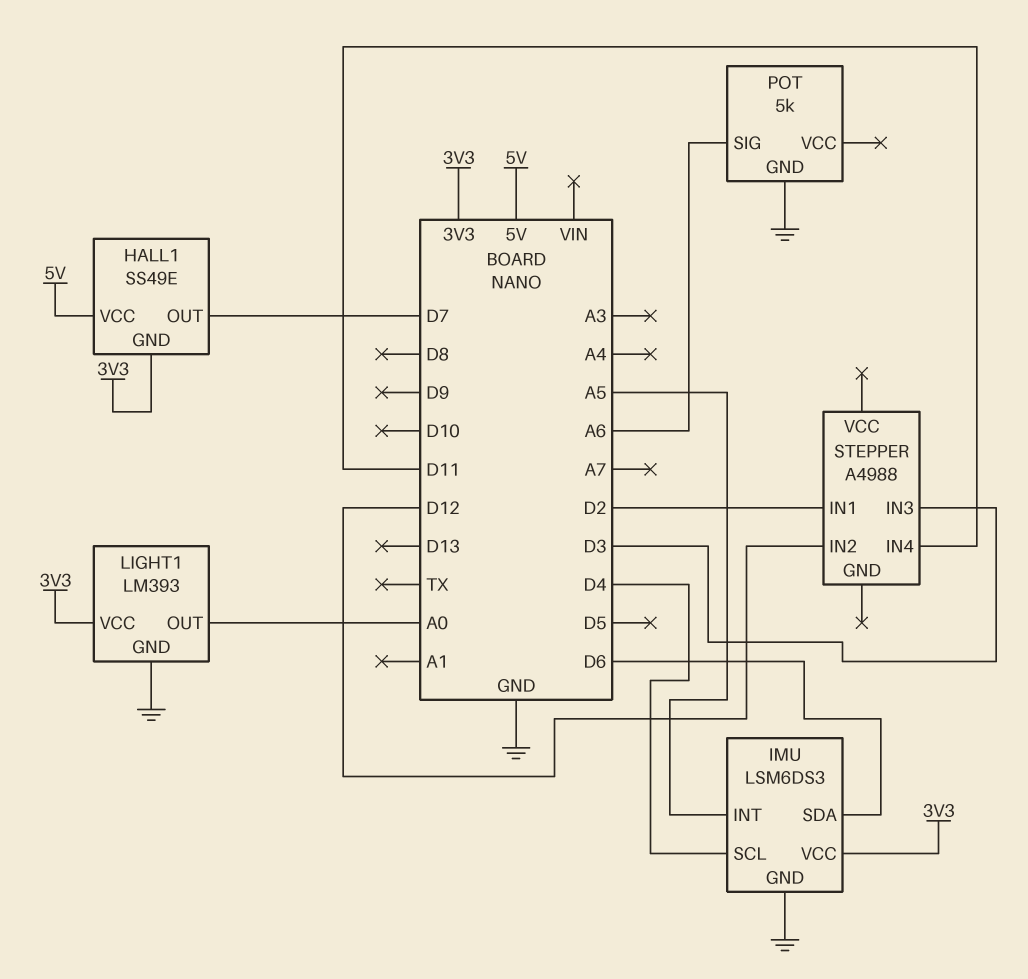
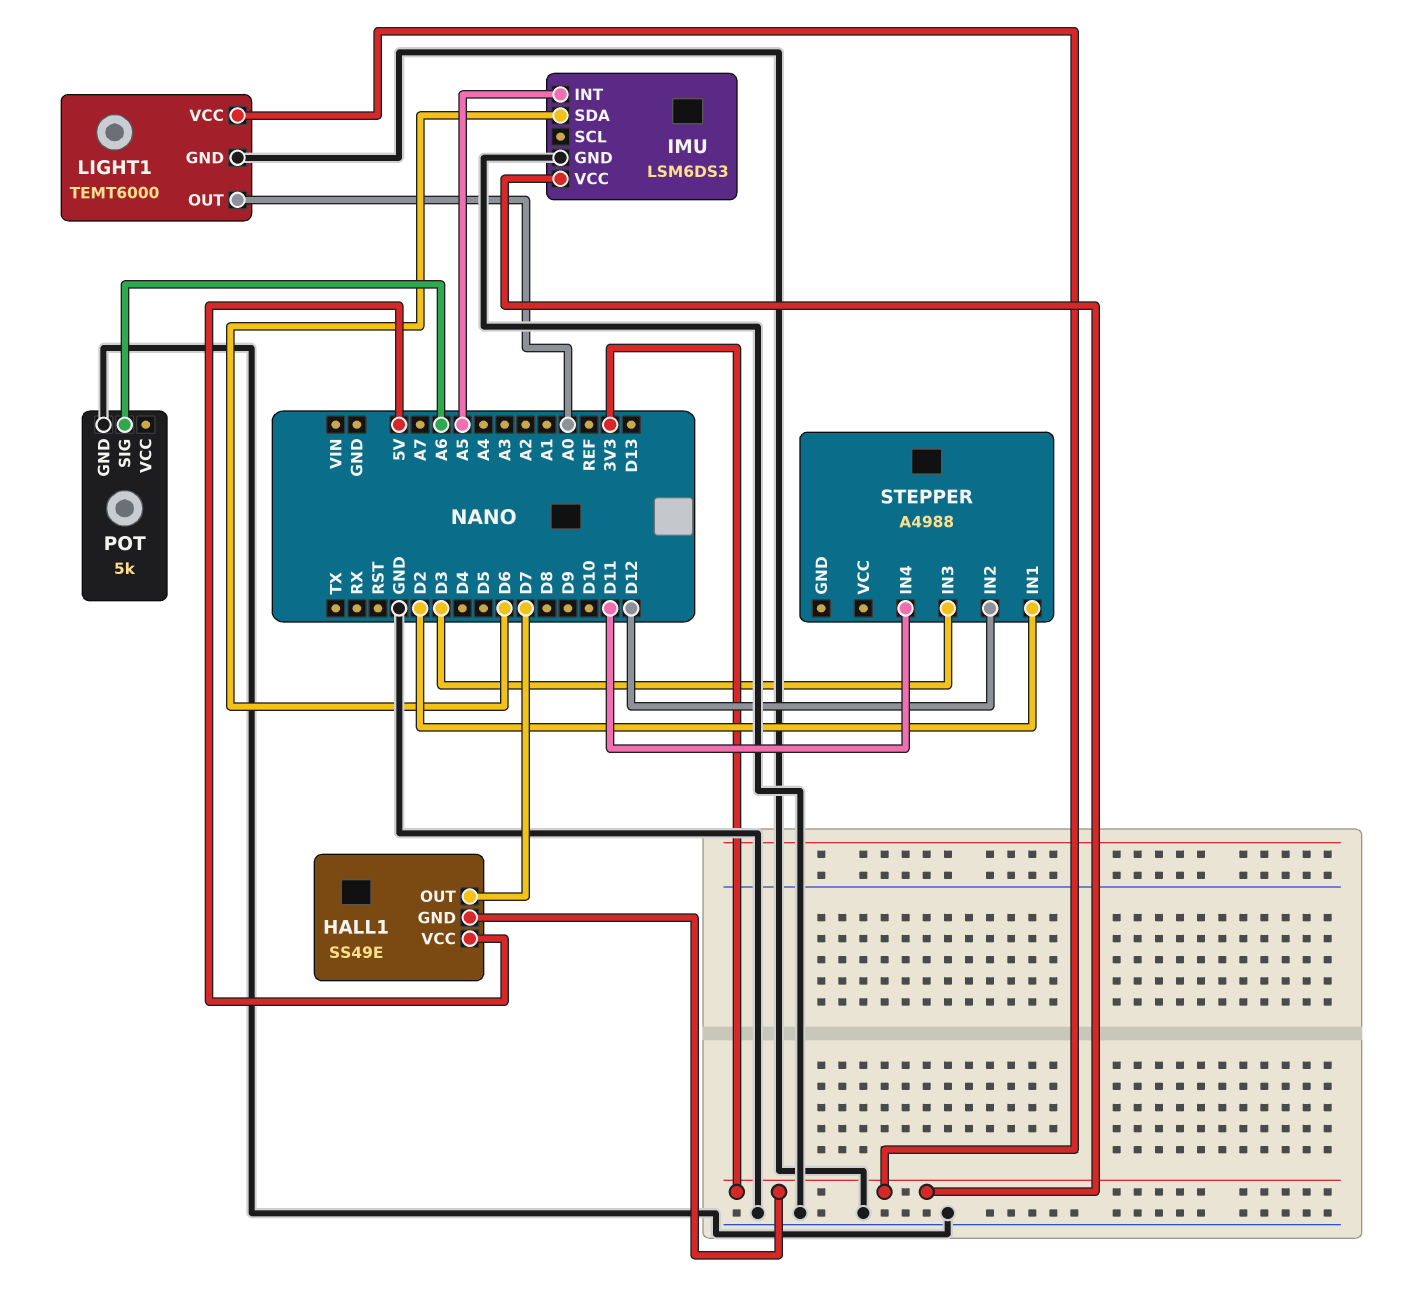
IMU pin SCL: D4 -> none
LIGHT1: LM393 -> TEMT6000

